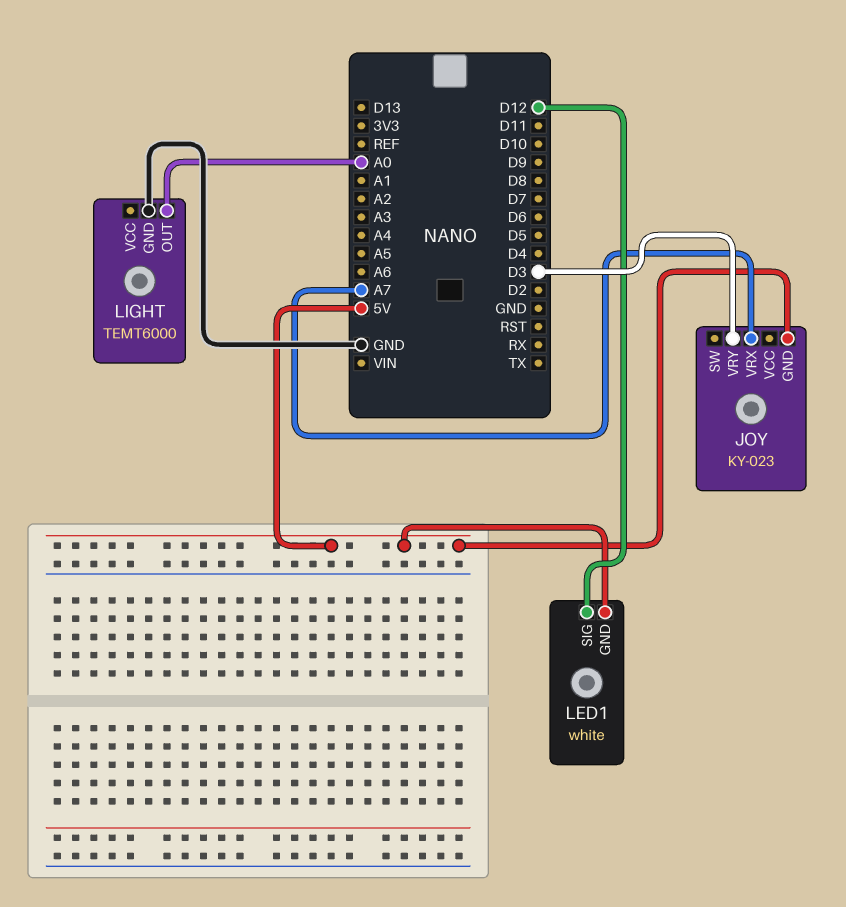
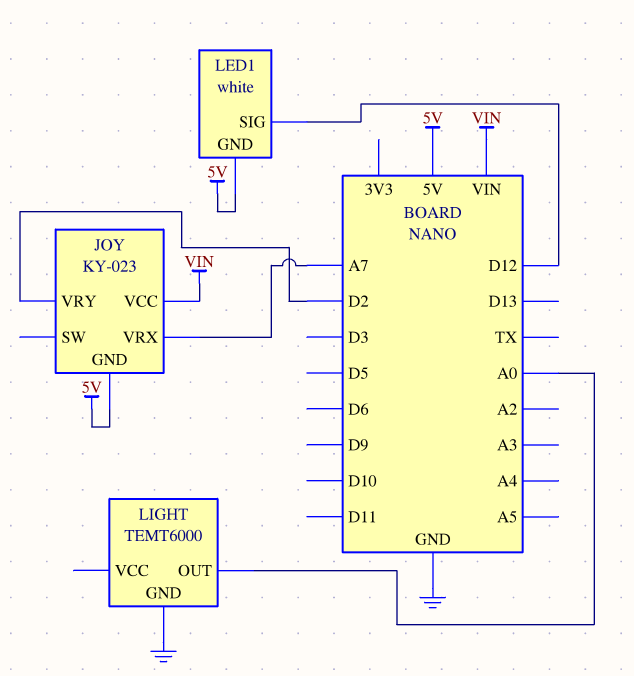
JOY pin VCC: none -> VIN
JOY pin VRY: D3 -> D2

